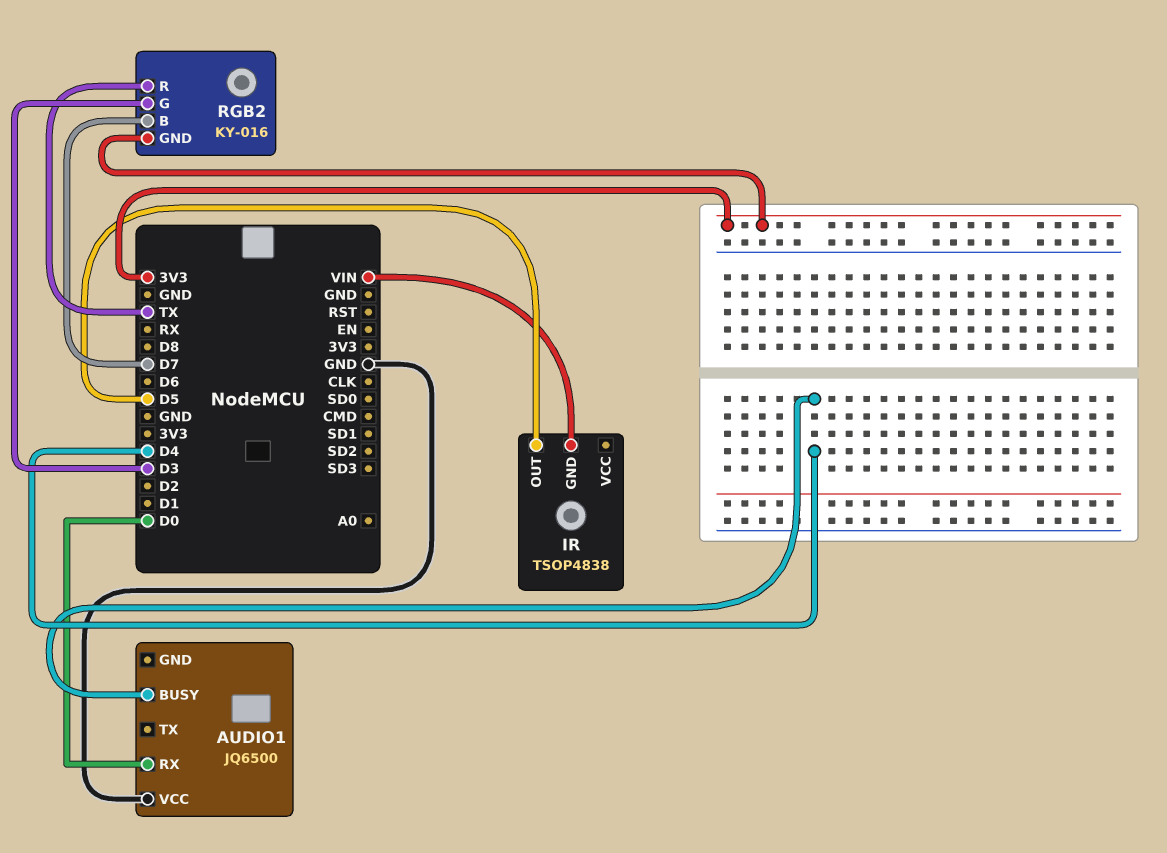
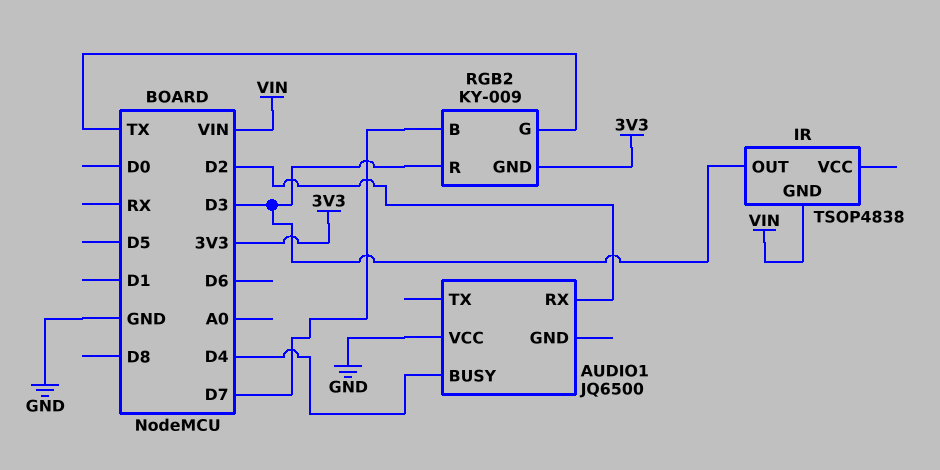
AUDIO1 pin RX: D0 -> D2
IR pin OUT: D5 -> D3
RGB2: KY-016 -> KY-009
RGB2 pin G: D3 -> TX
RGB2 pin R: TX -> D3

